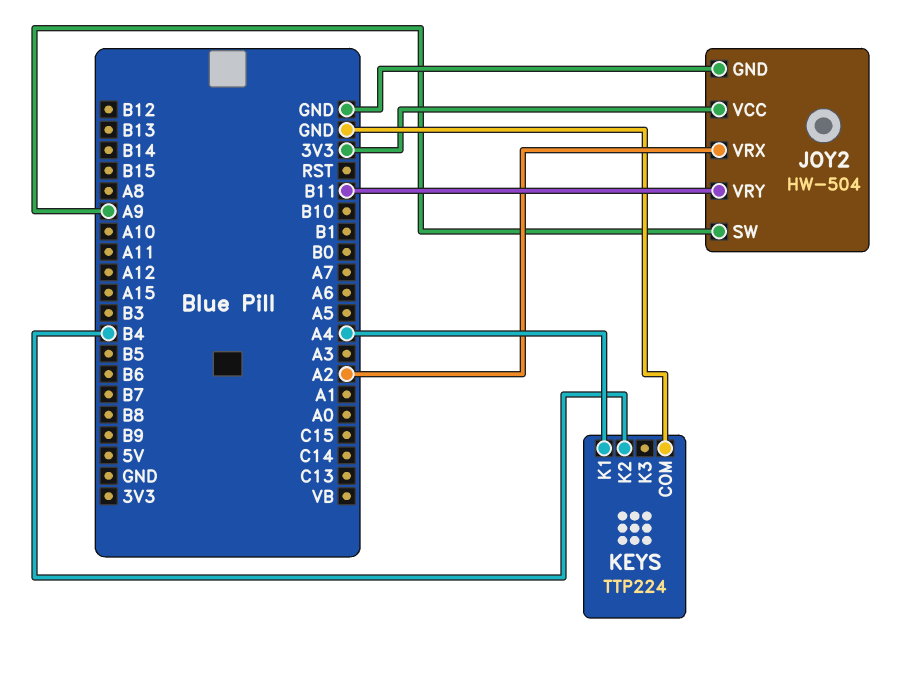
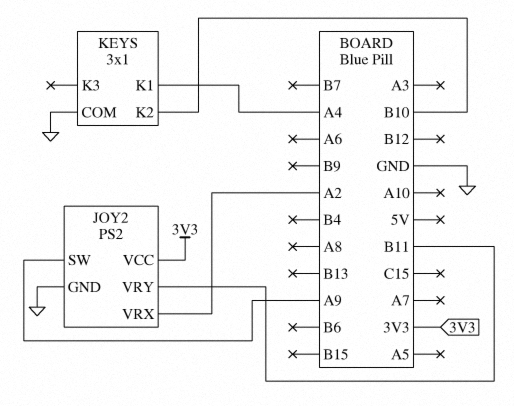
JOY2: HW-504 -> PS2
KEYS: TTP224 -> 3x1
KEYS pin K2: B4 -> B10

